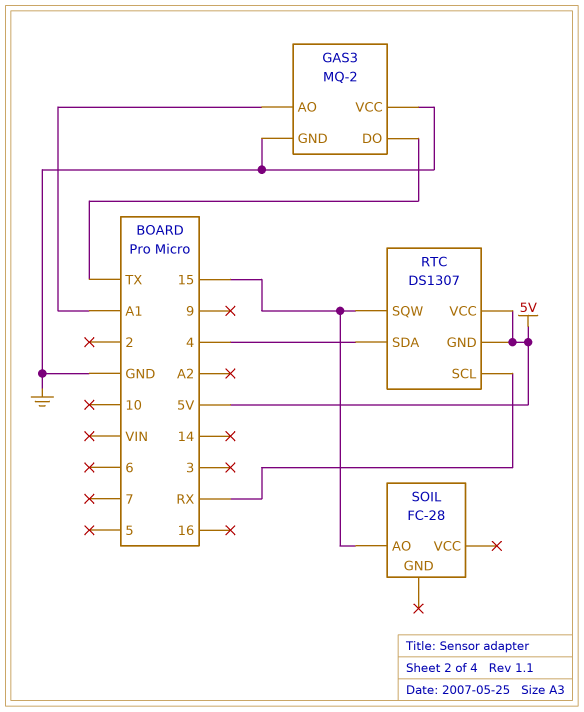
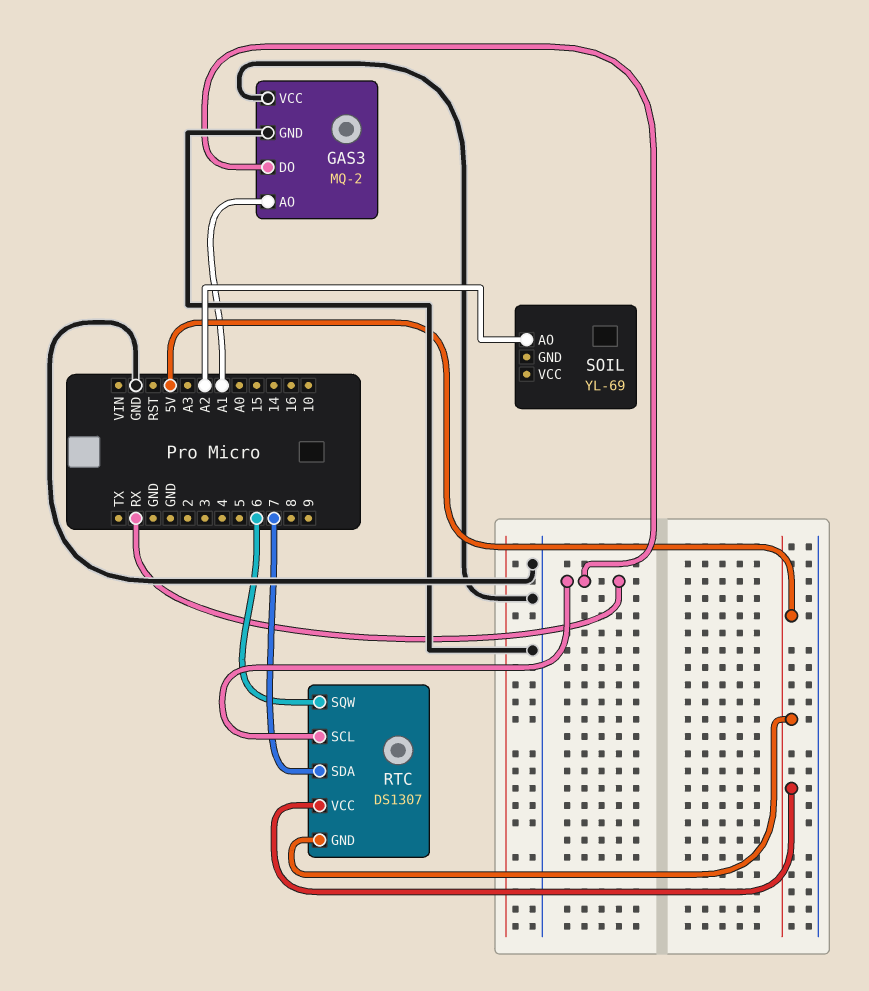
GAS3 pin DO: TX -> RX
RTC pin SDA: 4 -> 7
RTC pin SQW: 15 -> 6
SOIL: FC-28 -> YL-69
SOIL pin AO: 15 -> A2

